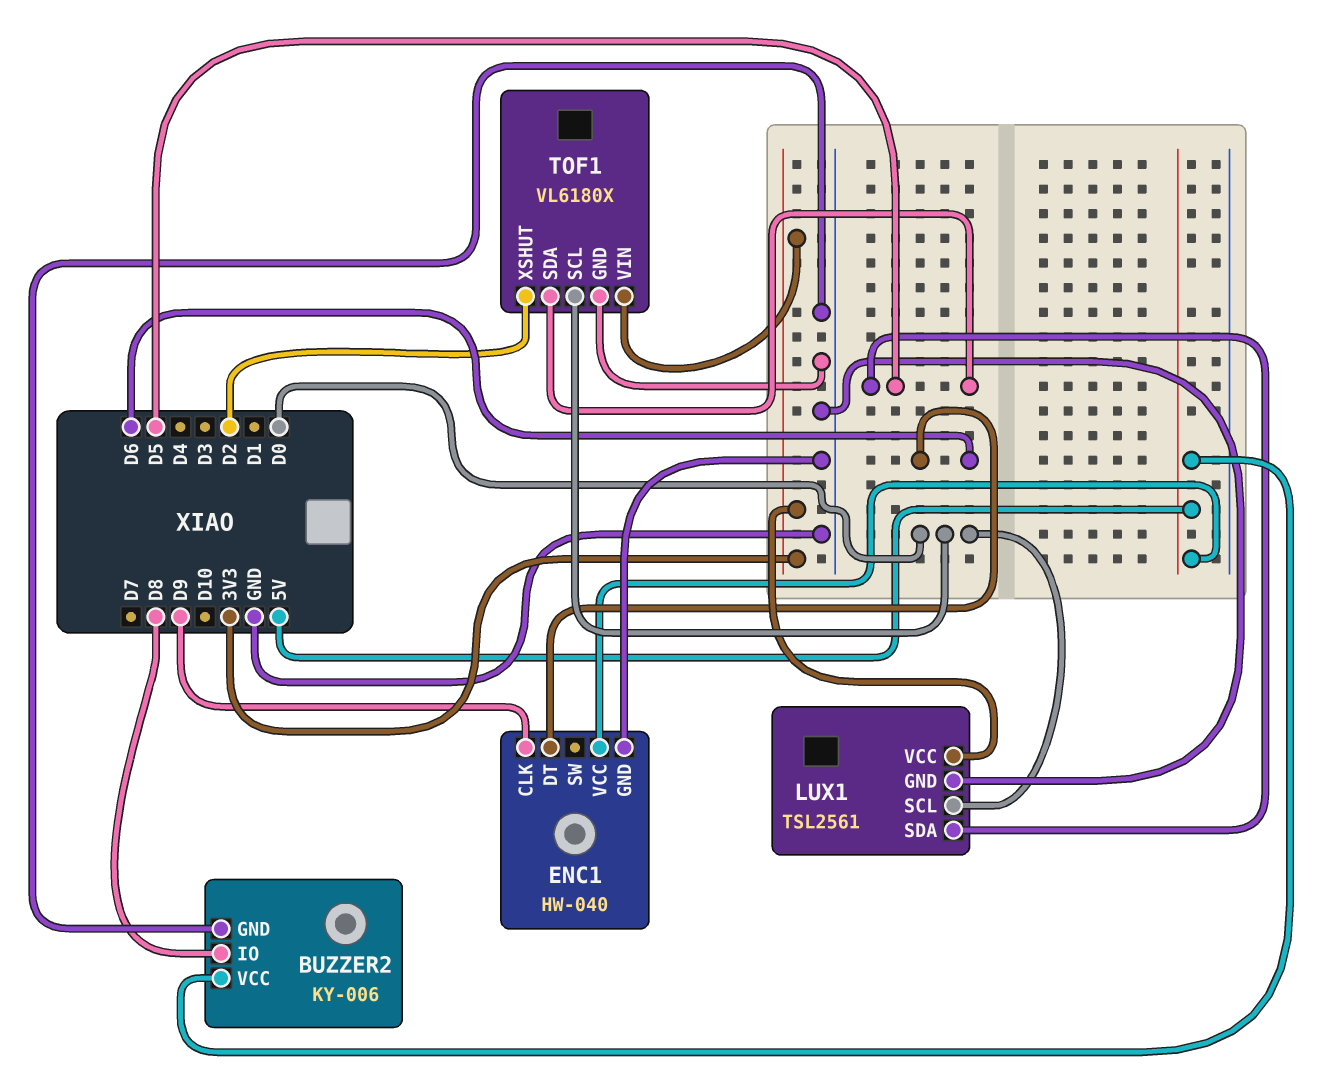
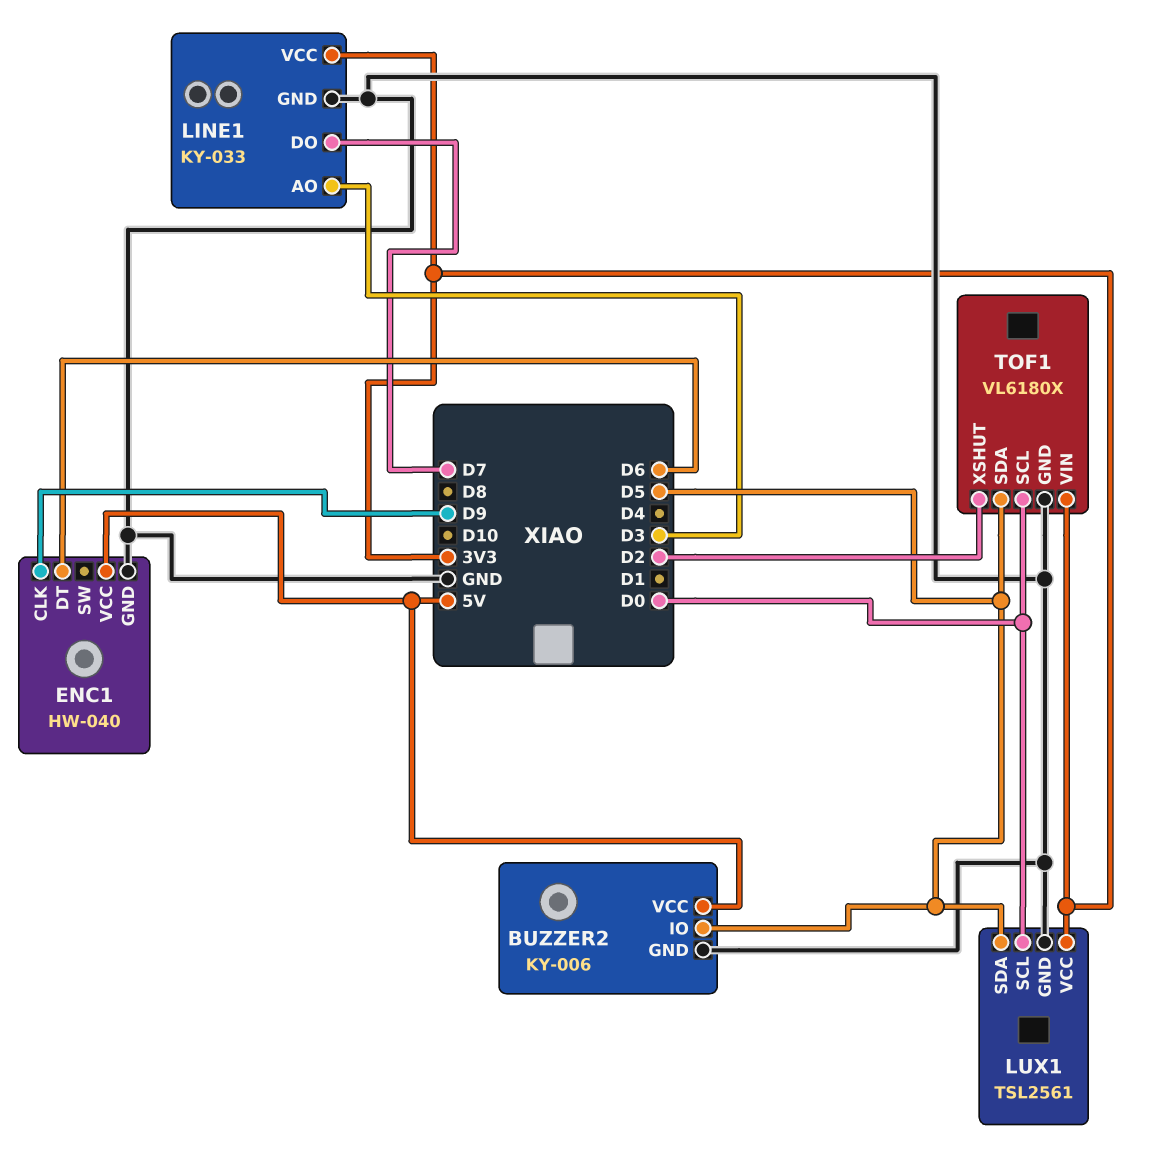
BUZZER2 pin IO: D8 -> D5
LINE1: none -> KY-033
LINE1 pin AO: none -> D3
LINE1 pin DO: none -> D7
LINE1 pin GND: none -> GND
LINE1 pin VCC: none -> 3V3

